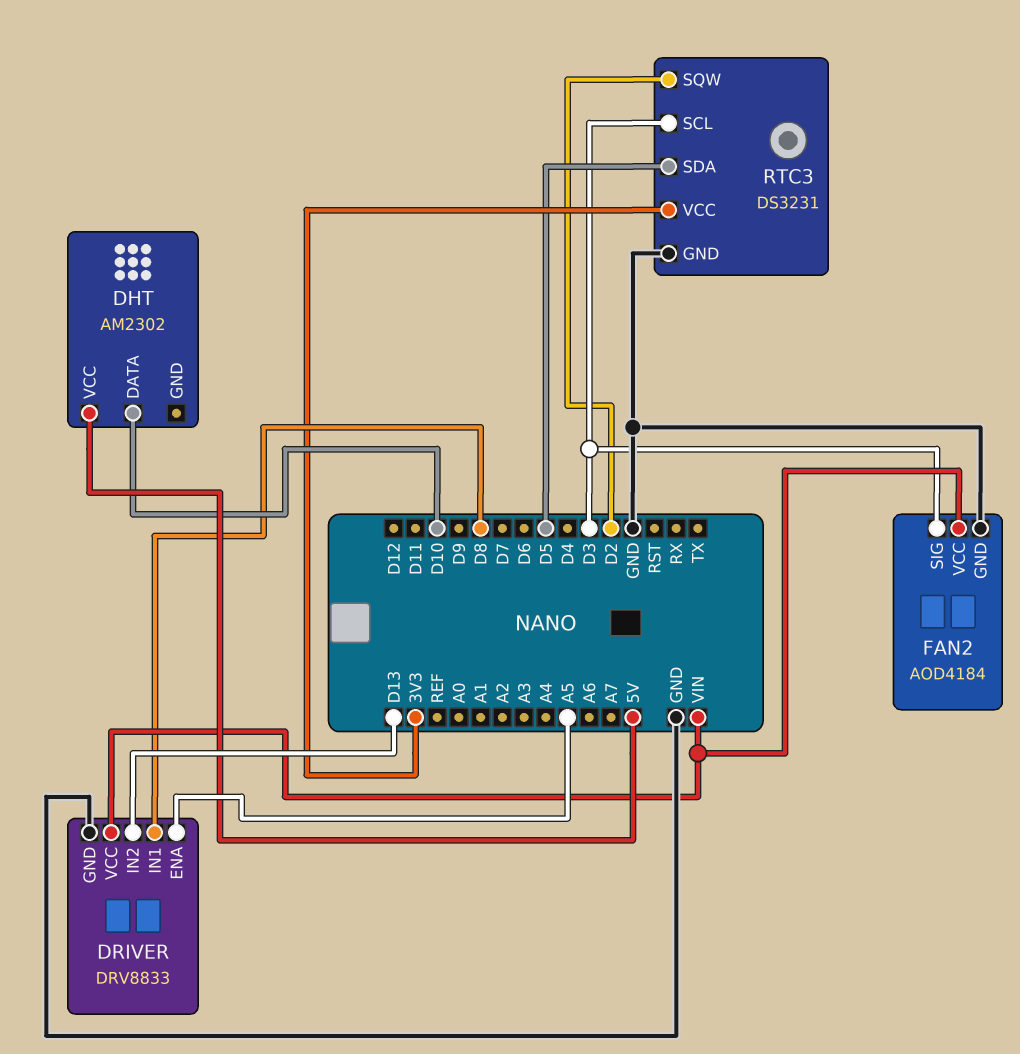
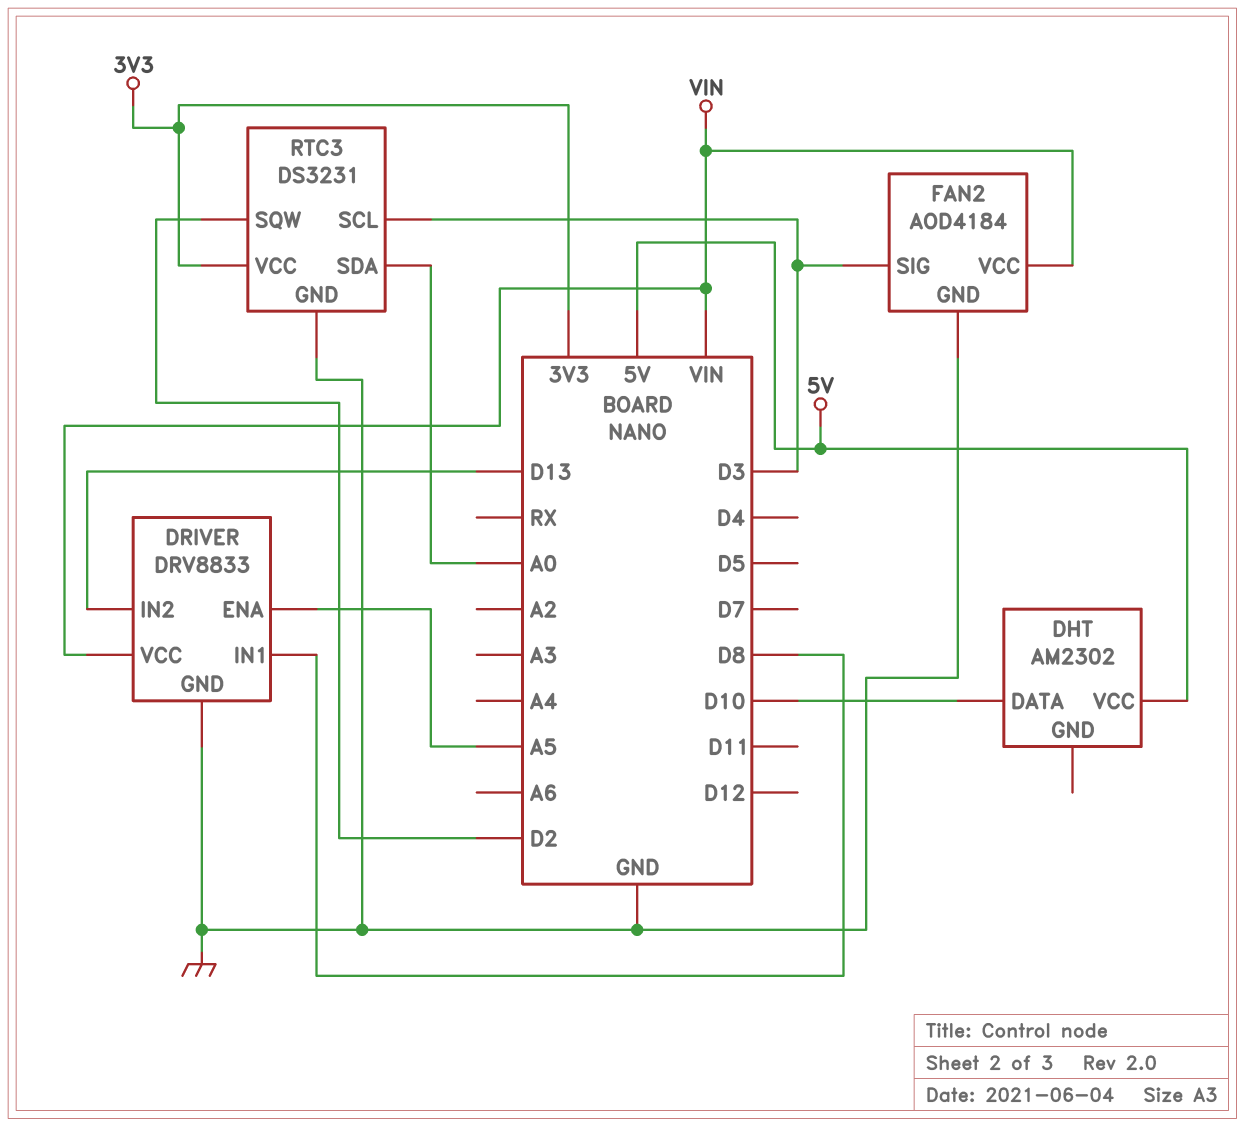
RTC3 pin SDA: D5 -> A0

